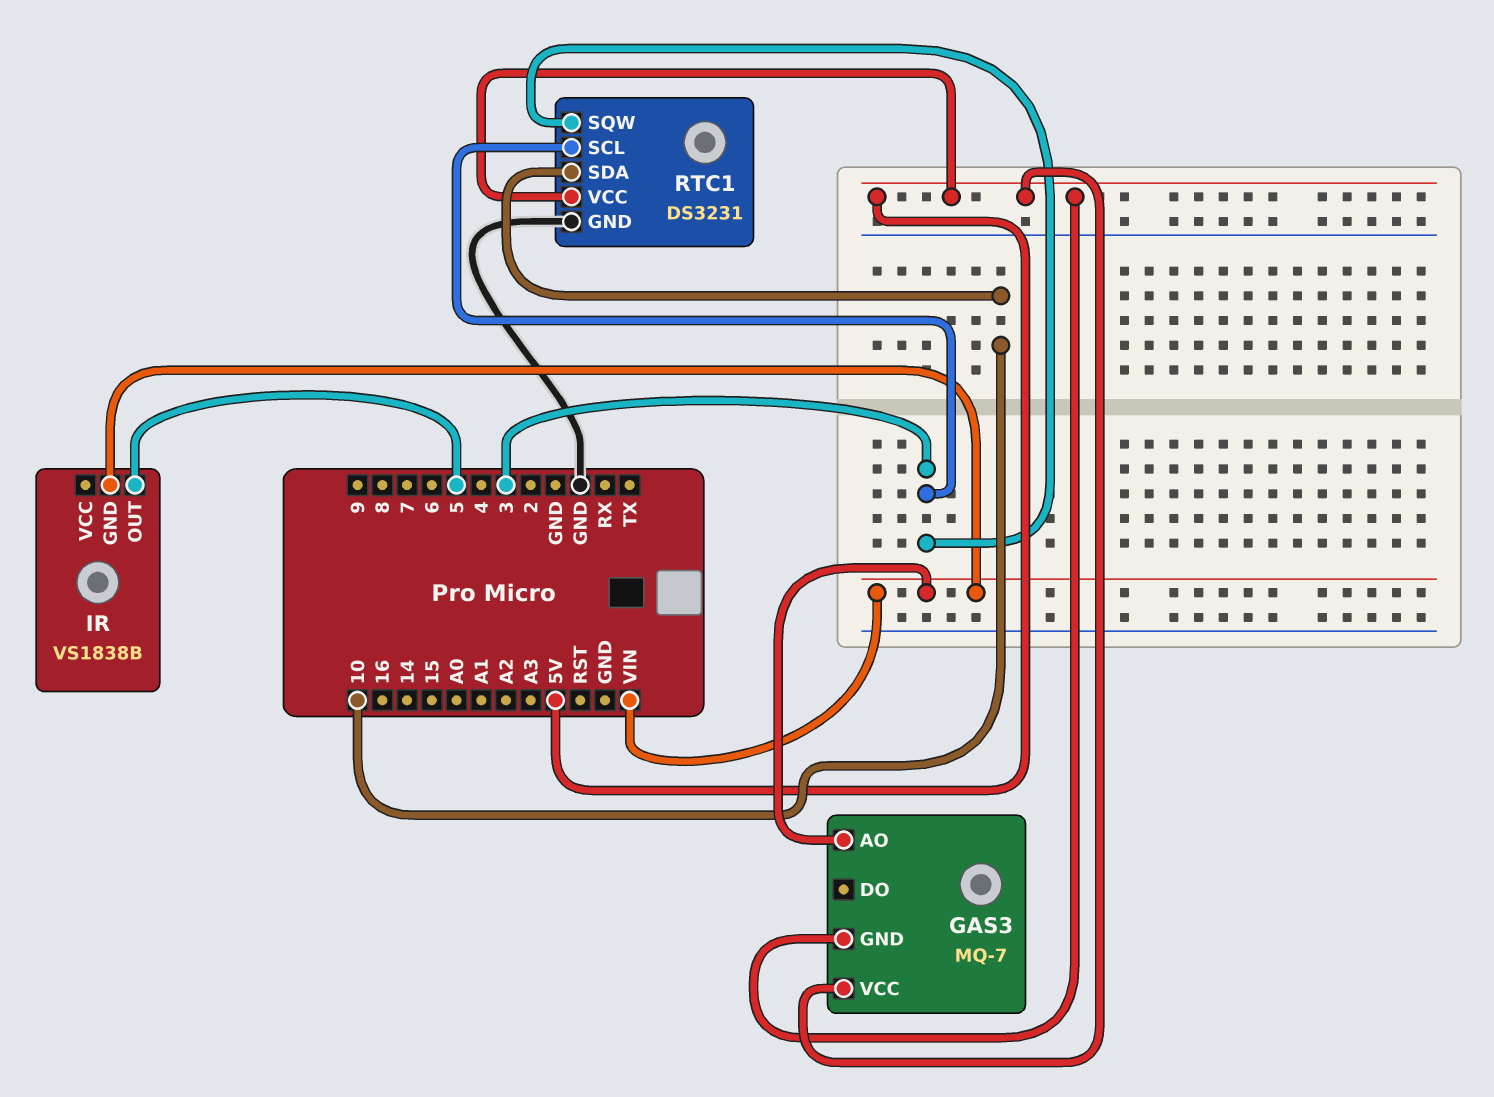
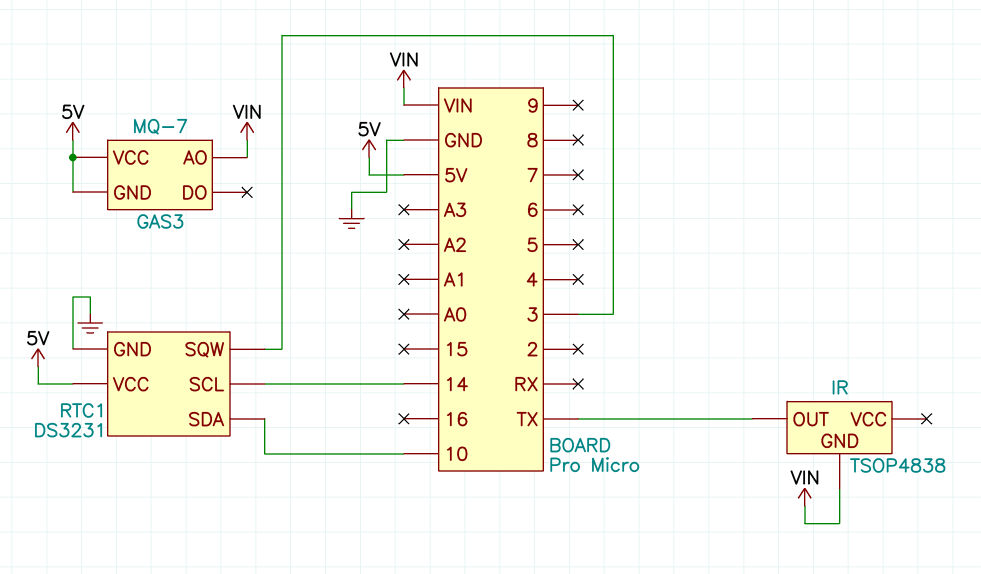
IR: VS1838B -> TSOP4838
IR pin OUT: 5 -> TX
RTC1 pin SCL: 3 -> 14

